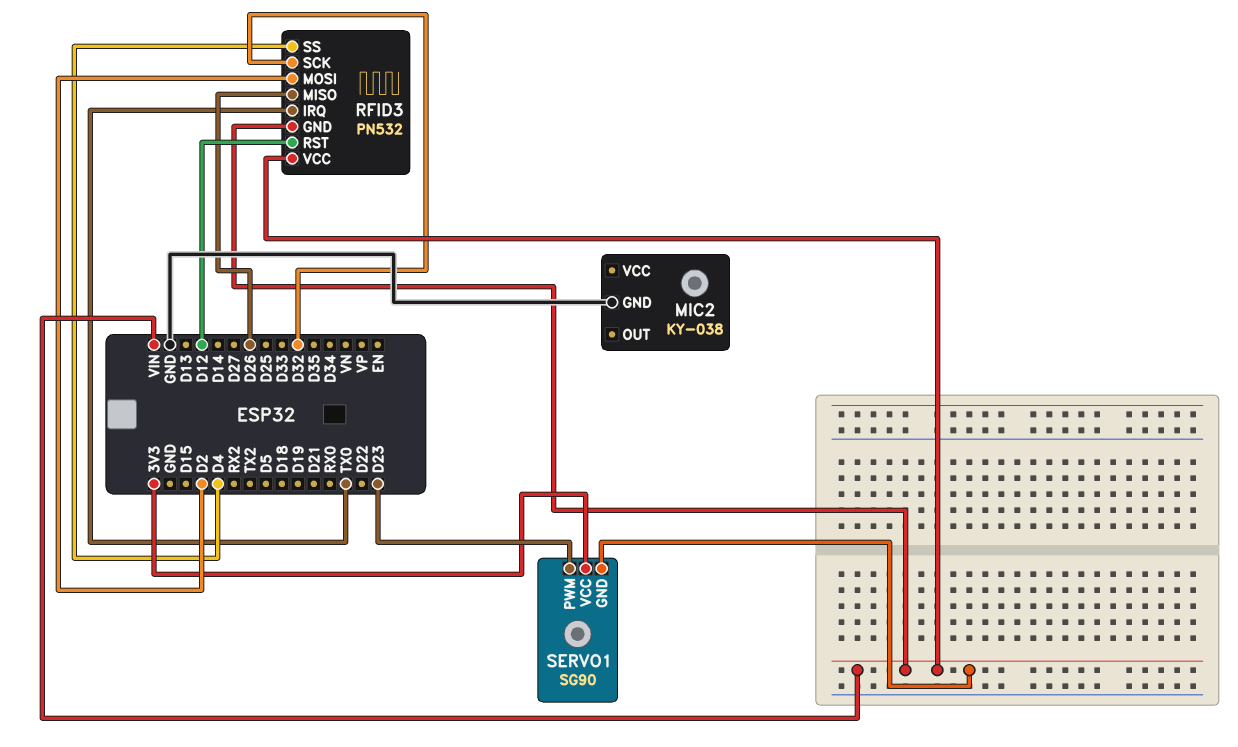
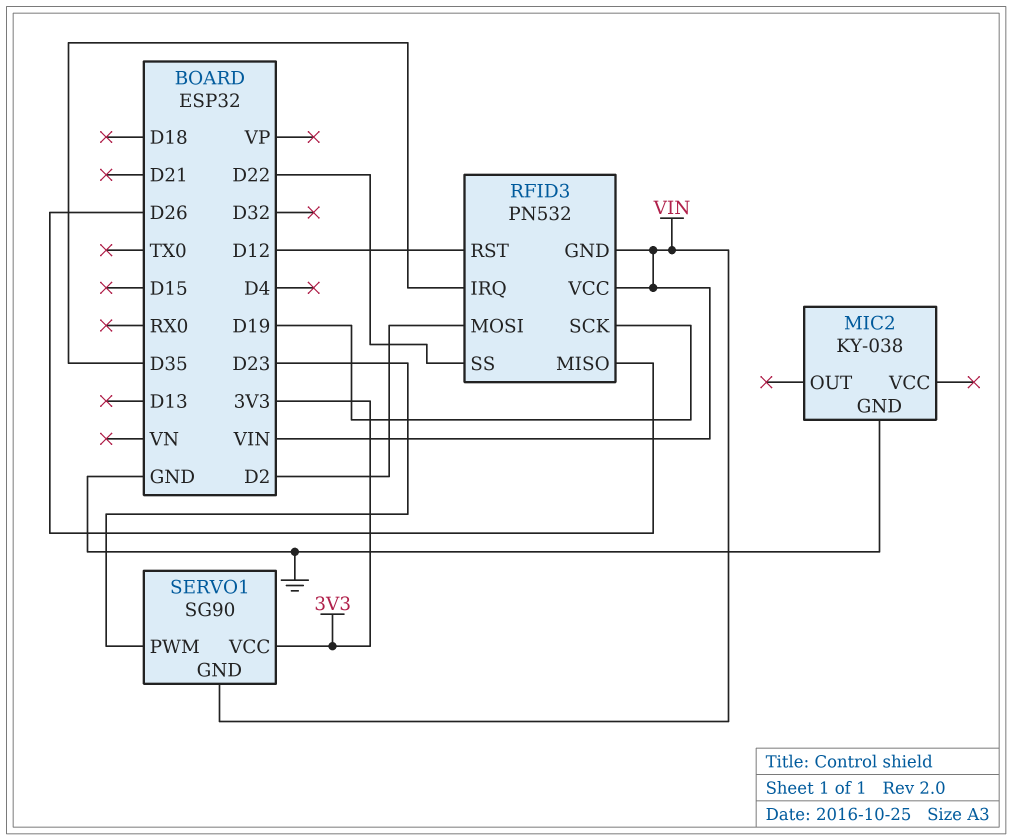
RFID3 pin IRQ: TX0 -> D35
RFID3 pin SCK: D32 -> D19
RFID3 pin SS: D4 -> D22

